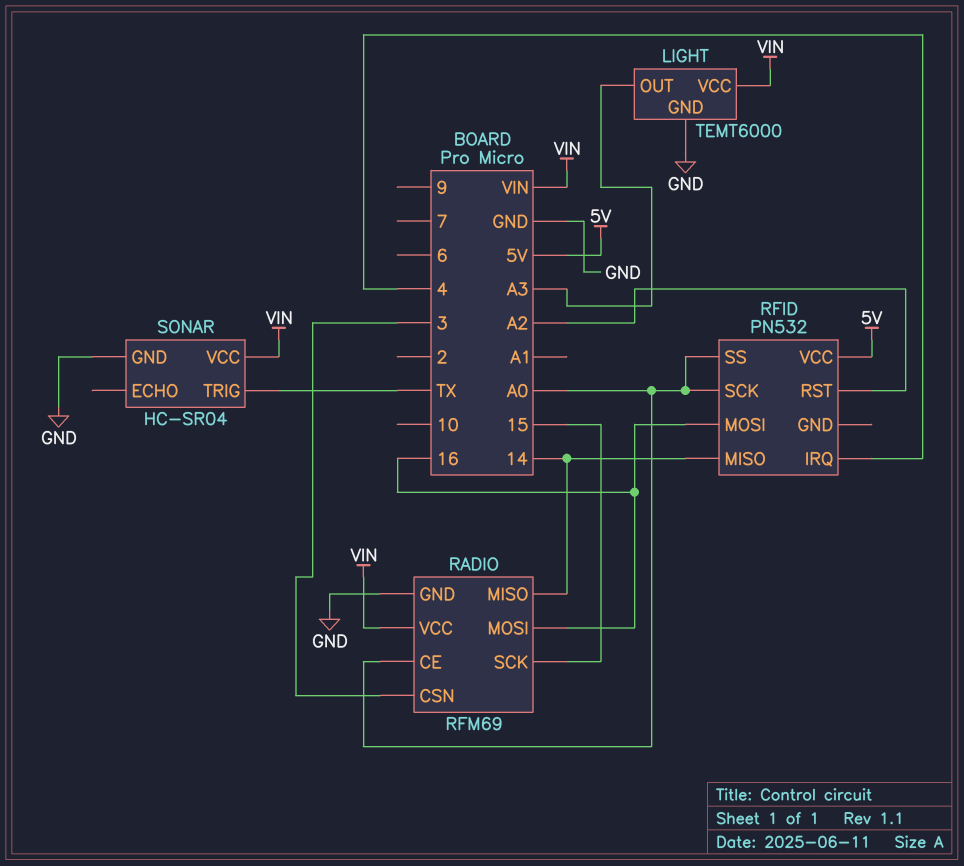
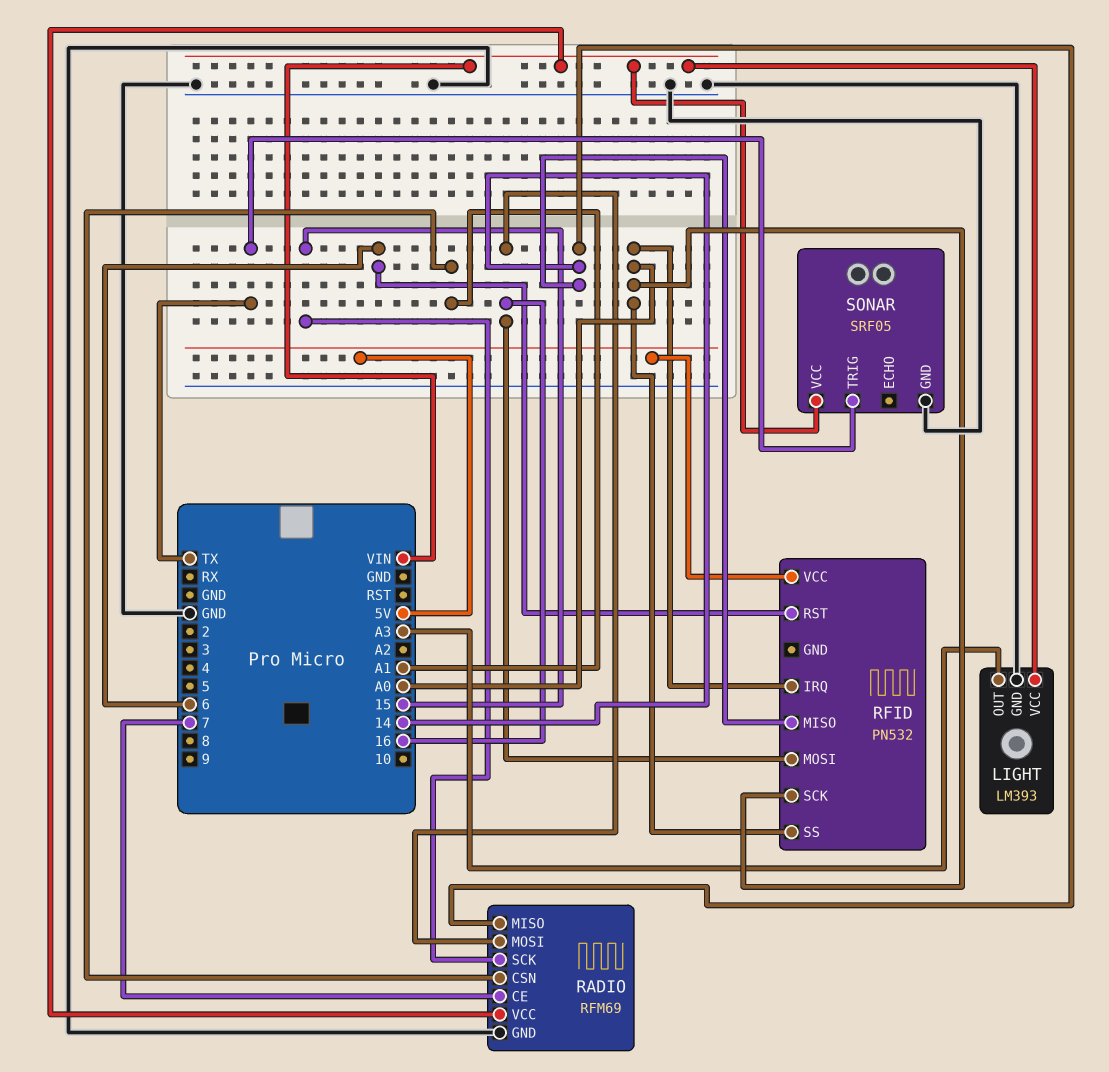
LIGHT: TEMT6000 -> LM393
RADIO pin CE: A0 -> 7
RADIO pin CSN: 3 -> A1
RFID pin IRQ: 4 -> A0
RFID pin RST: A2 -> 6
SONAR: HC-SR04 -> SRF05

